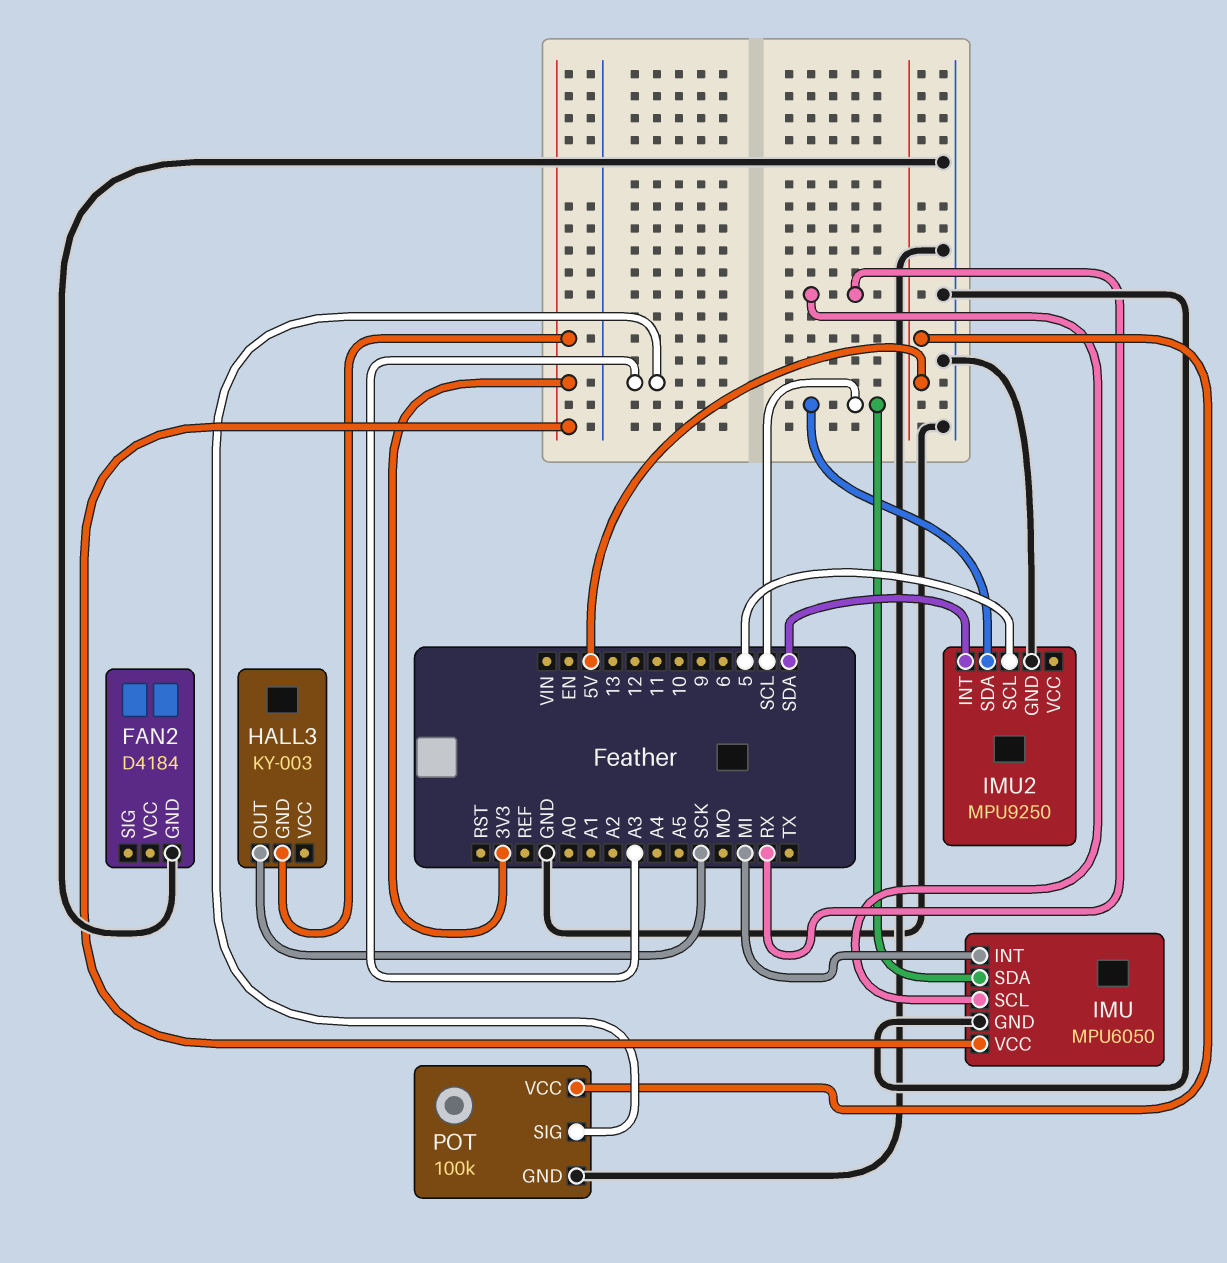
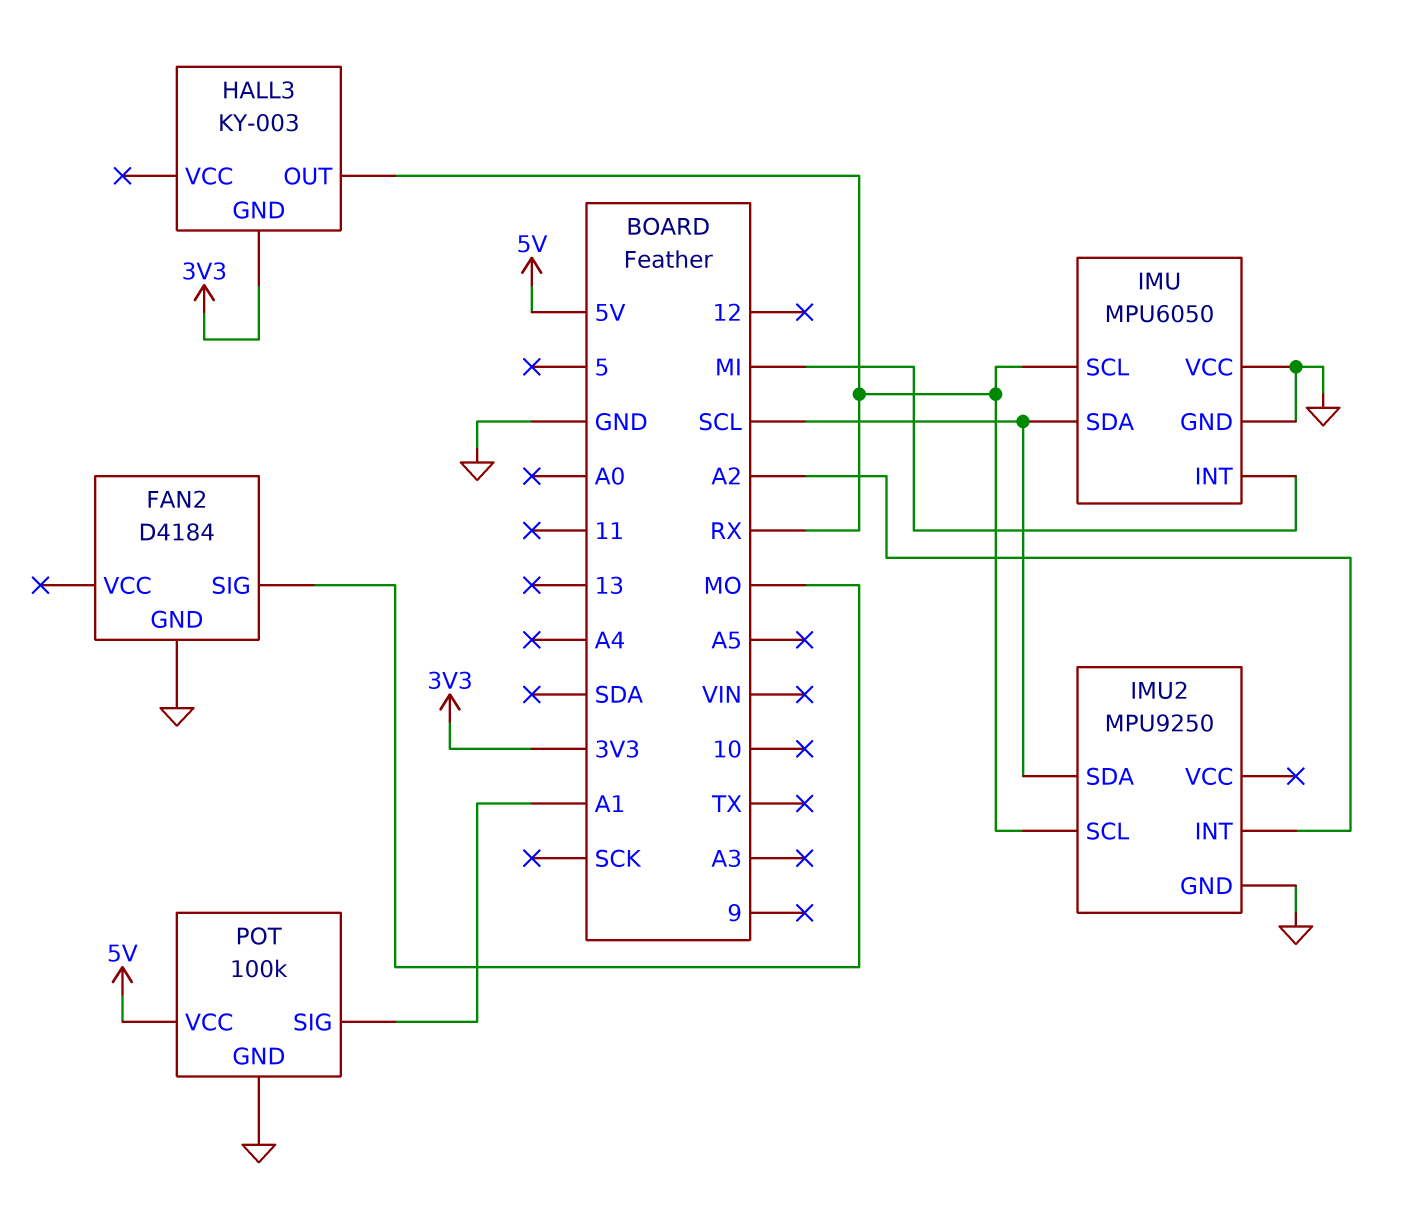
FAN2 pin SIG: none -> MO
HALL3 pin OUT: SCK -> RX
IMU pin VCC: 3V3 -> GND
IMU2 pin INT: SDA -> A2
IMU2 pin SCL: 5 -> RX
POT pin SIG: A3 -> A1

